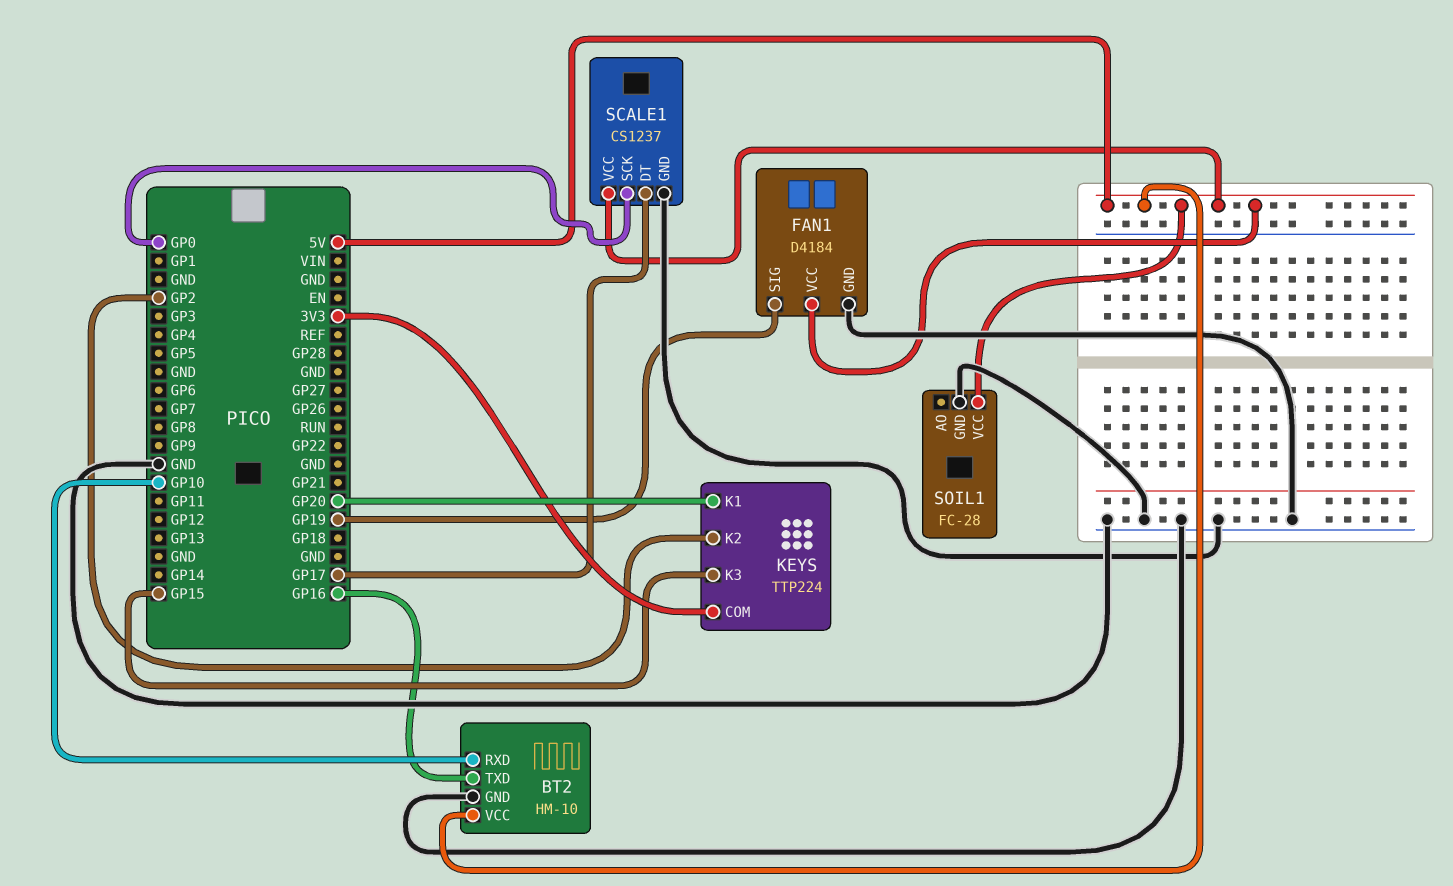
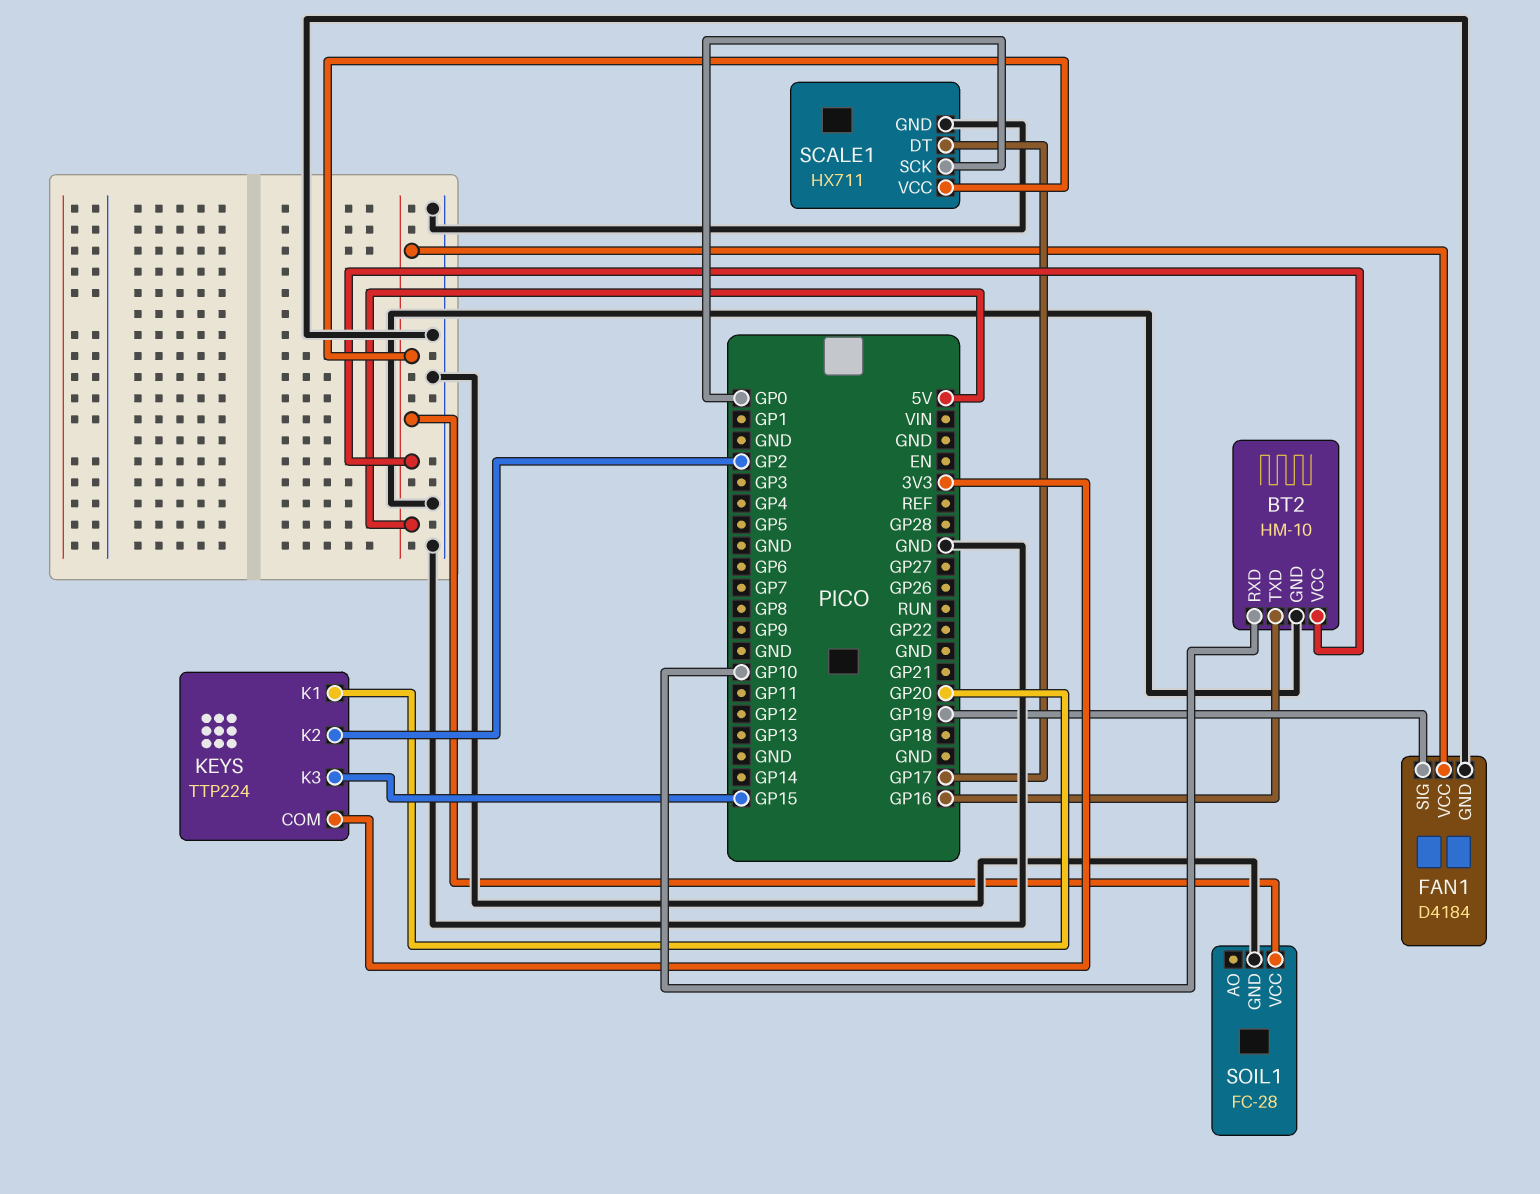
SCALE1: CS1237 -> HX711

